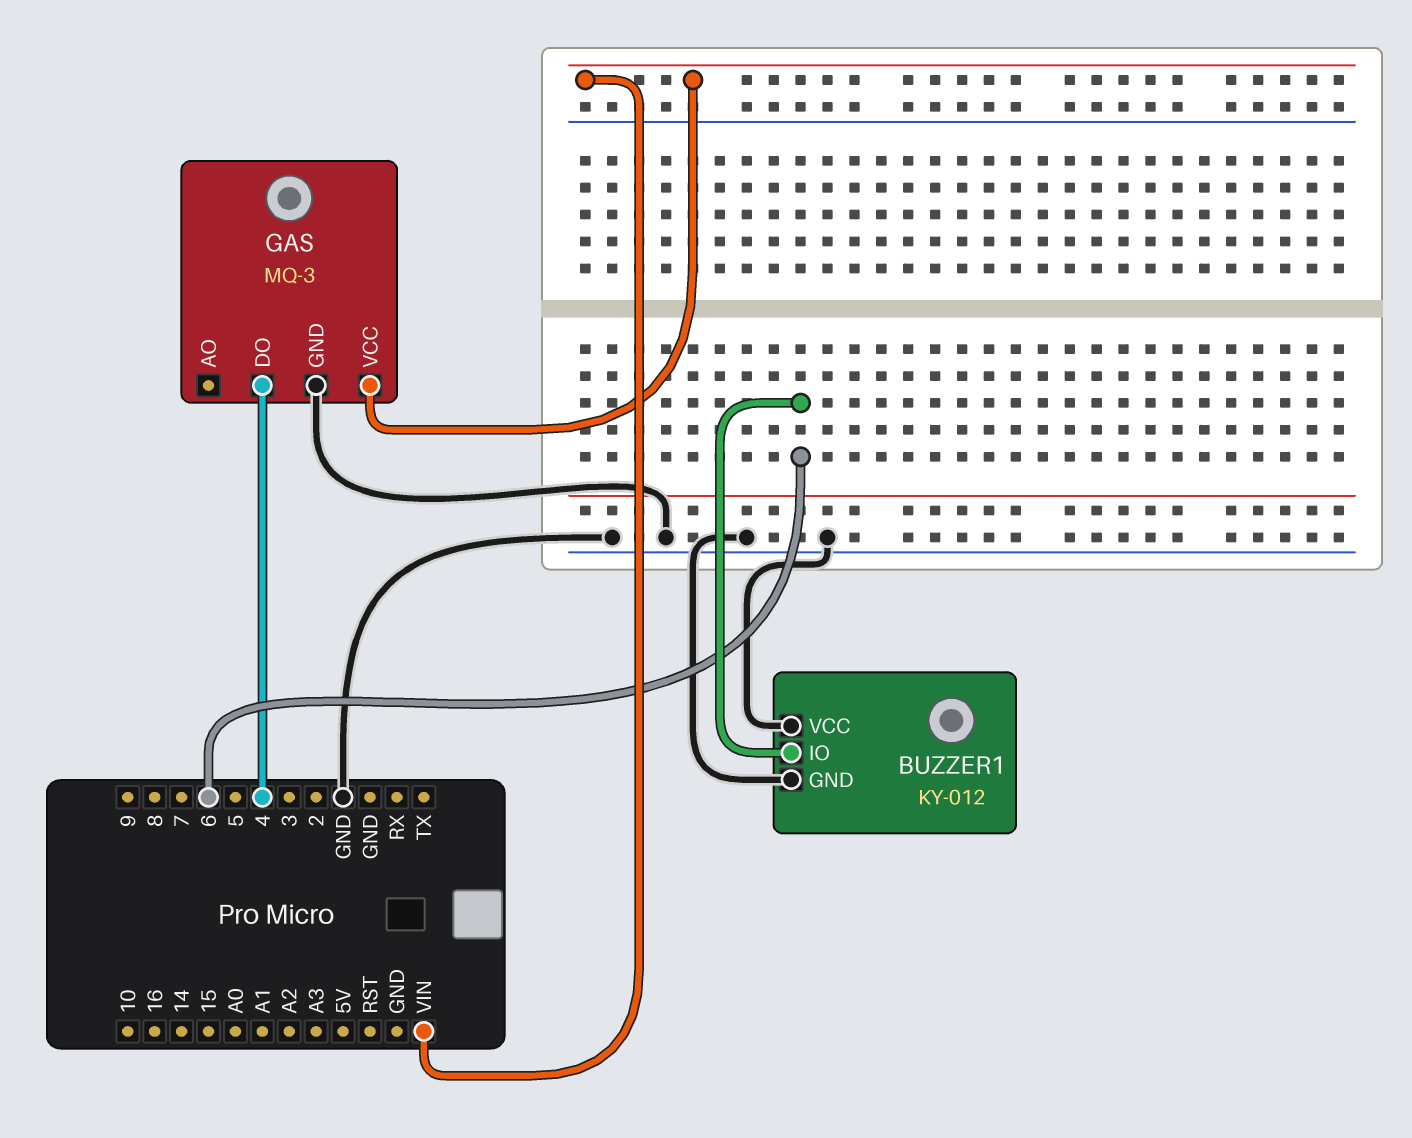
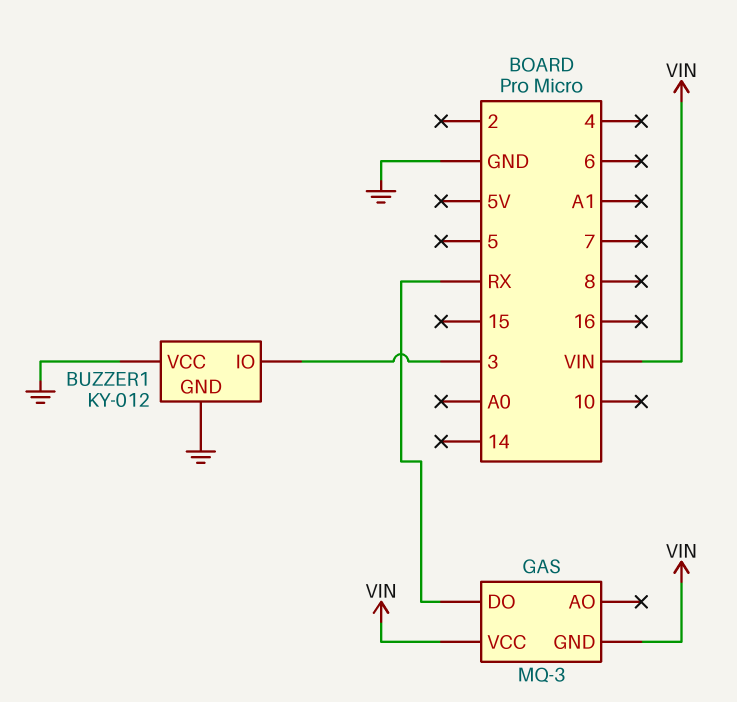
BUZZER1 pin IO: 6 -> 3
GAS pin DO: 4 -> RX
GAS pin GND: GND -> VIN

